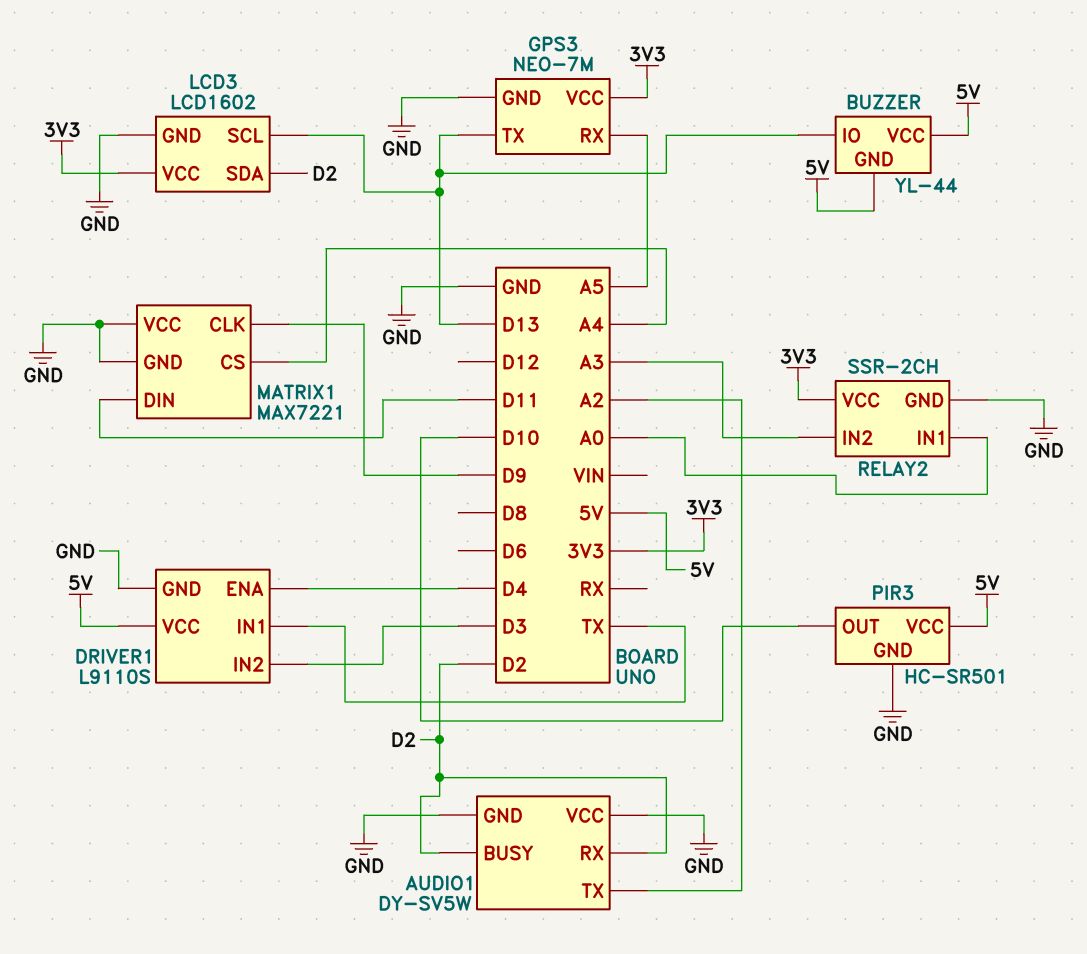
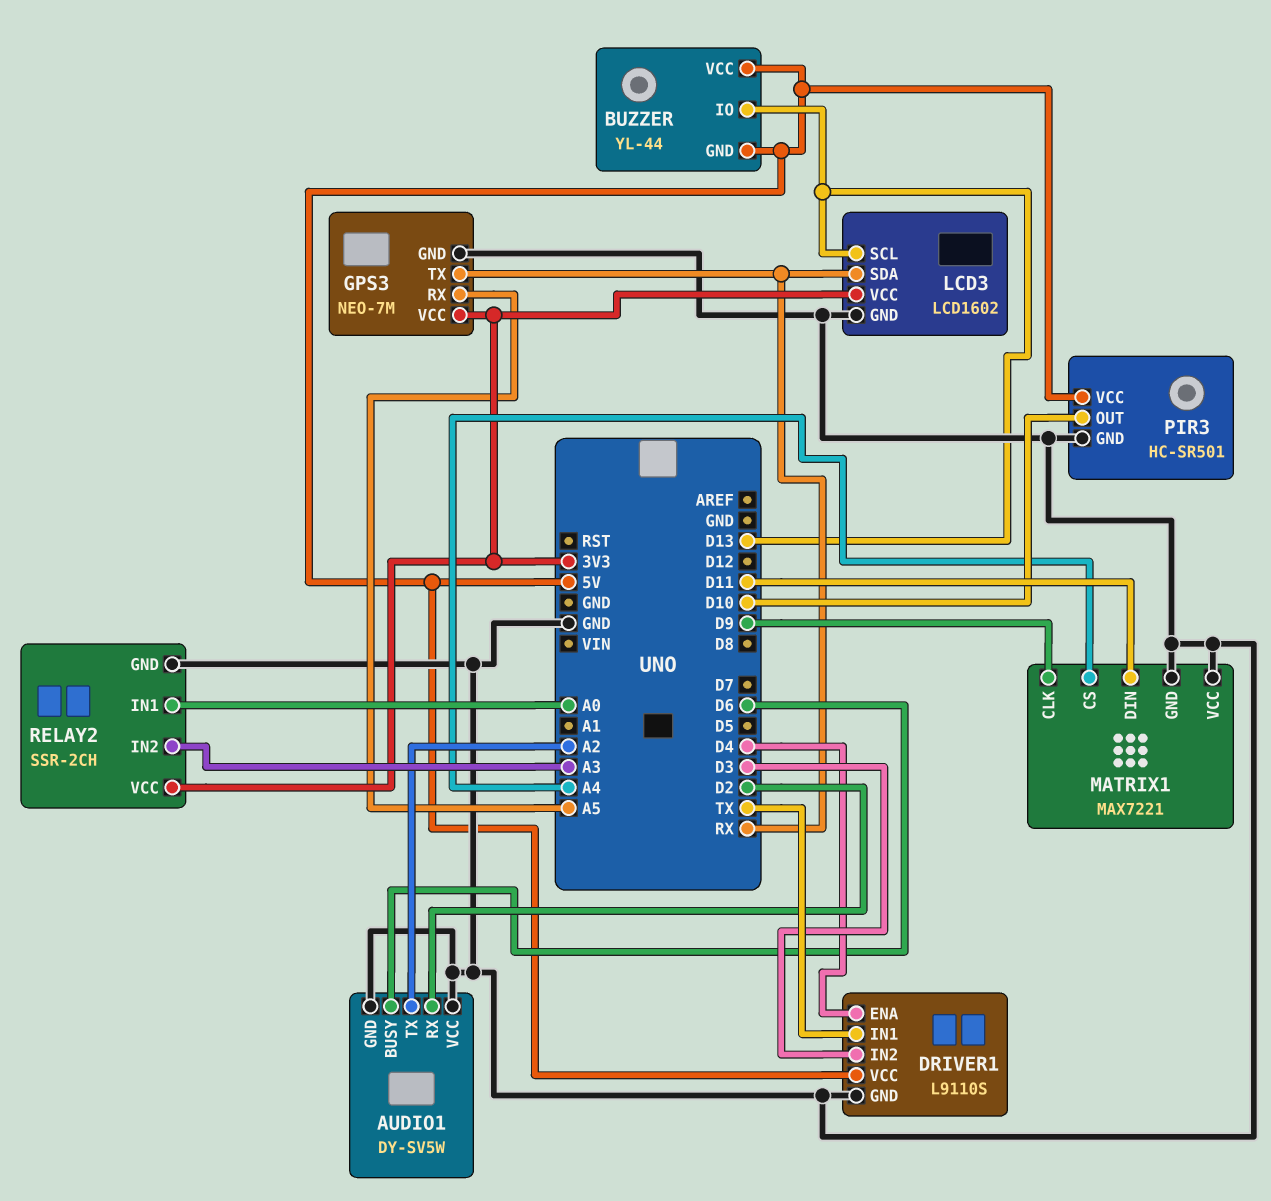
AUDIO1 pin BUSY: D2 -> D6
GPS3 pin TX: D13 -> RX
LCD3 pin SDA: D2 -> RX

